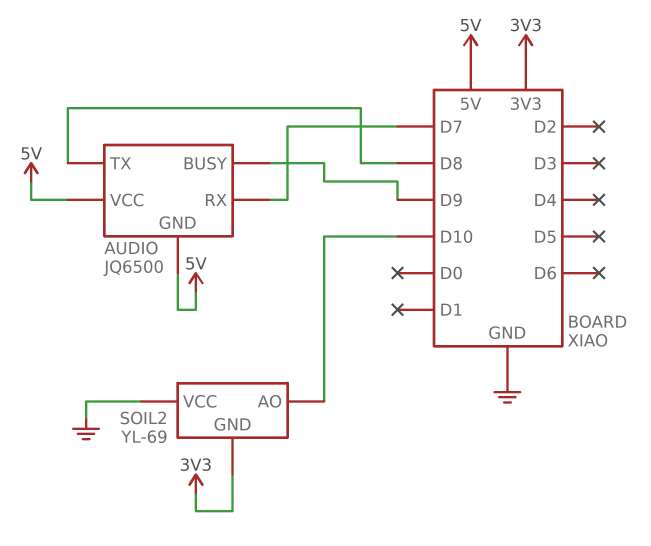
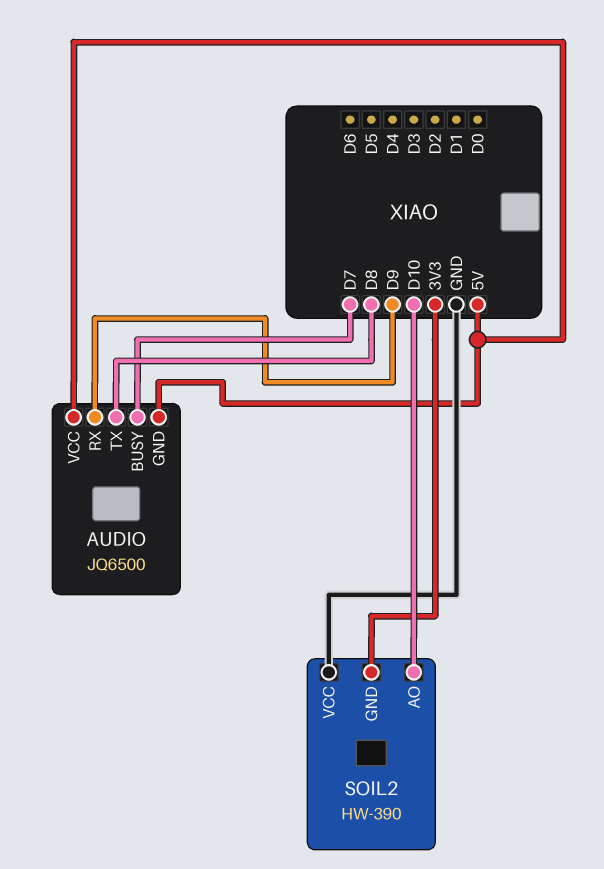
AUDIO pin BUSY: D9 -> D7
AUDIO pin RX: D7 -> D9
SOIL2: YL-69 -> HW-390

